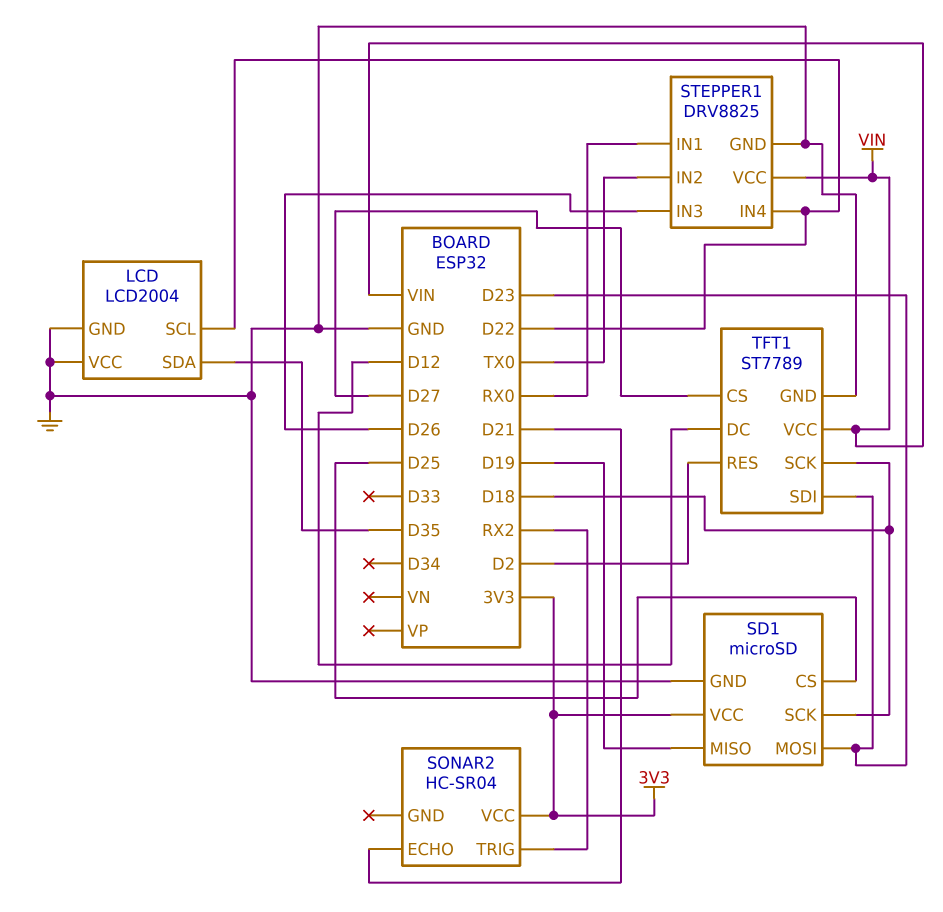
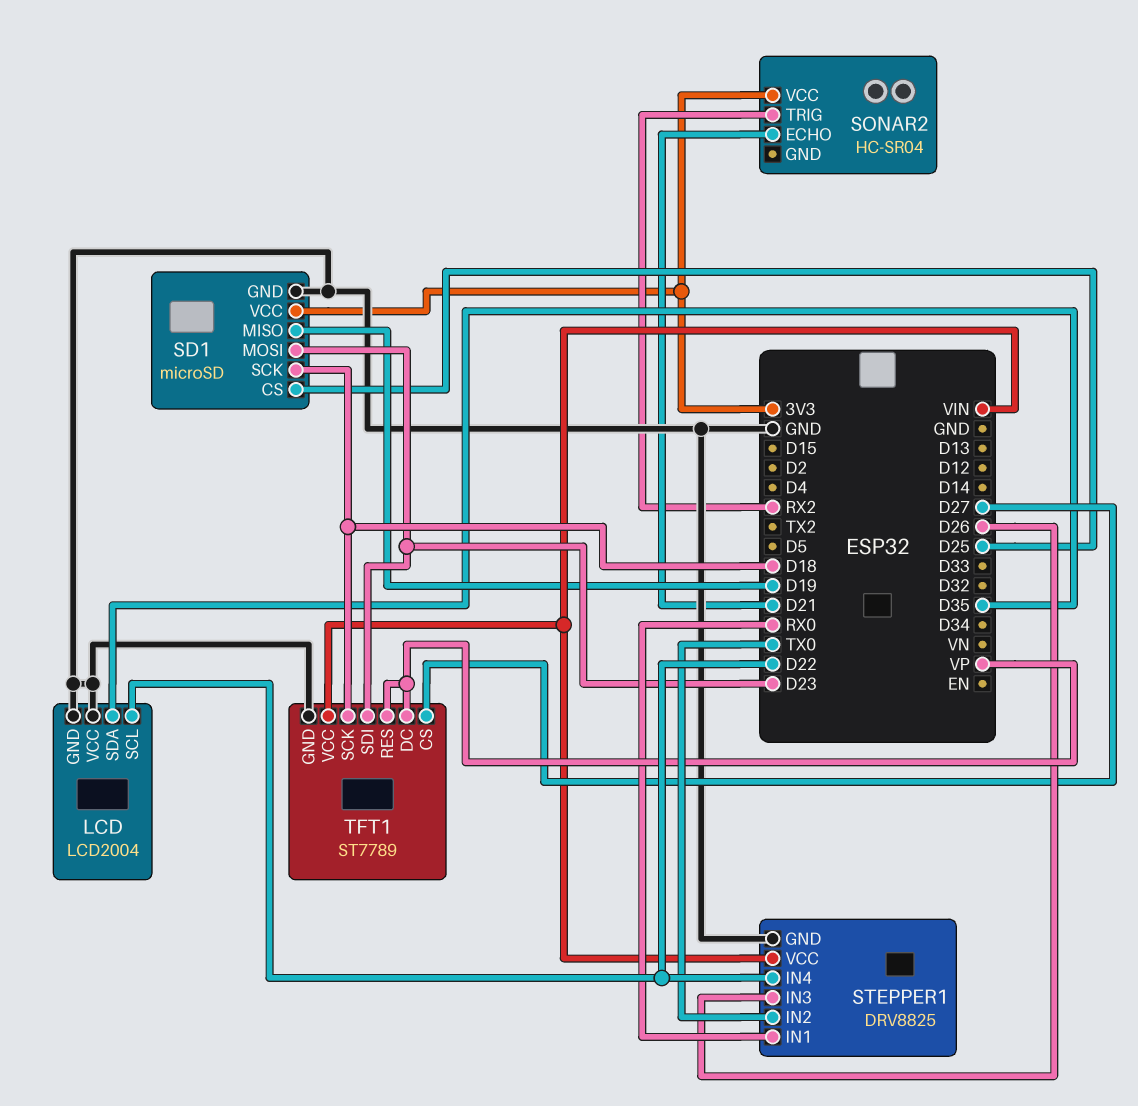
TFT1 pin DC: D12 -> VP
TFT1 pin RES: D2 -> VP

